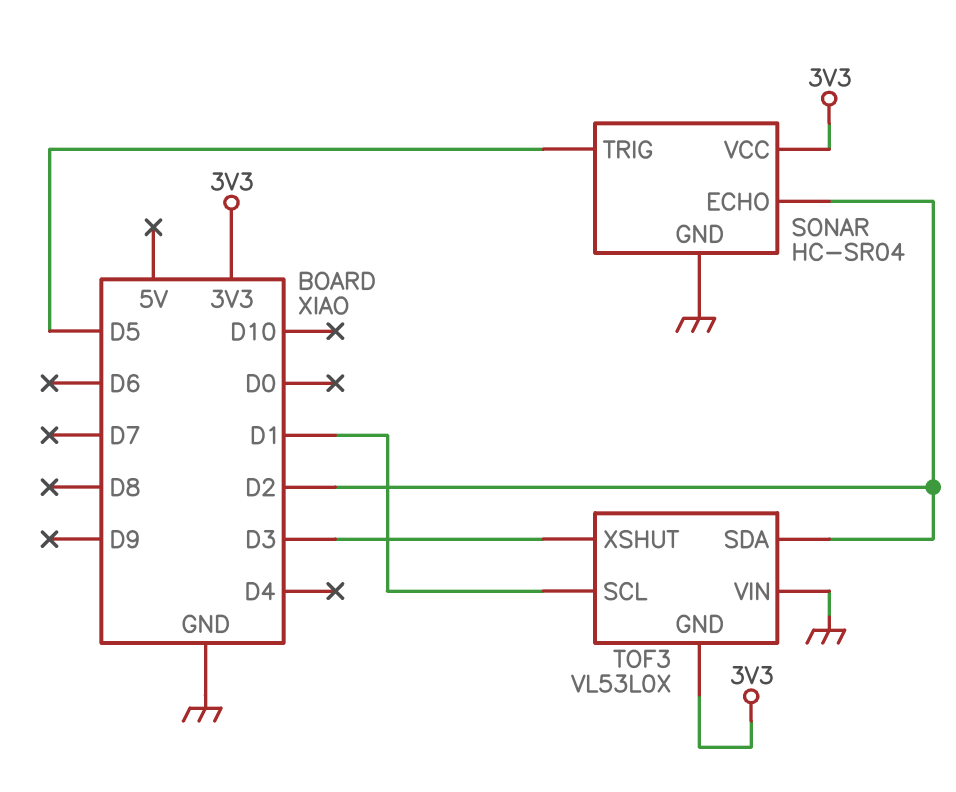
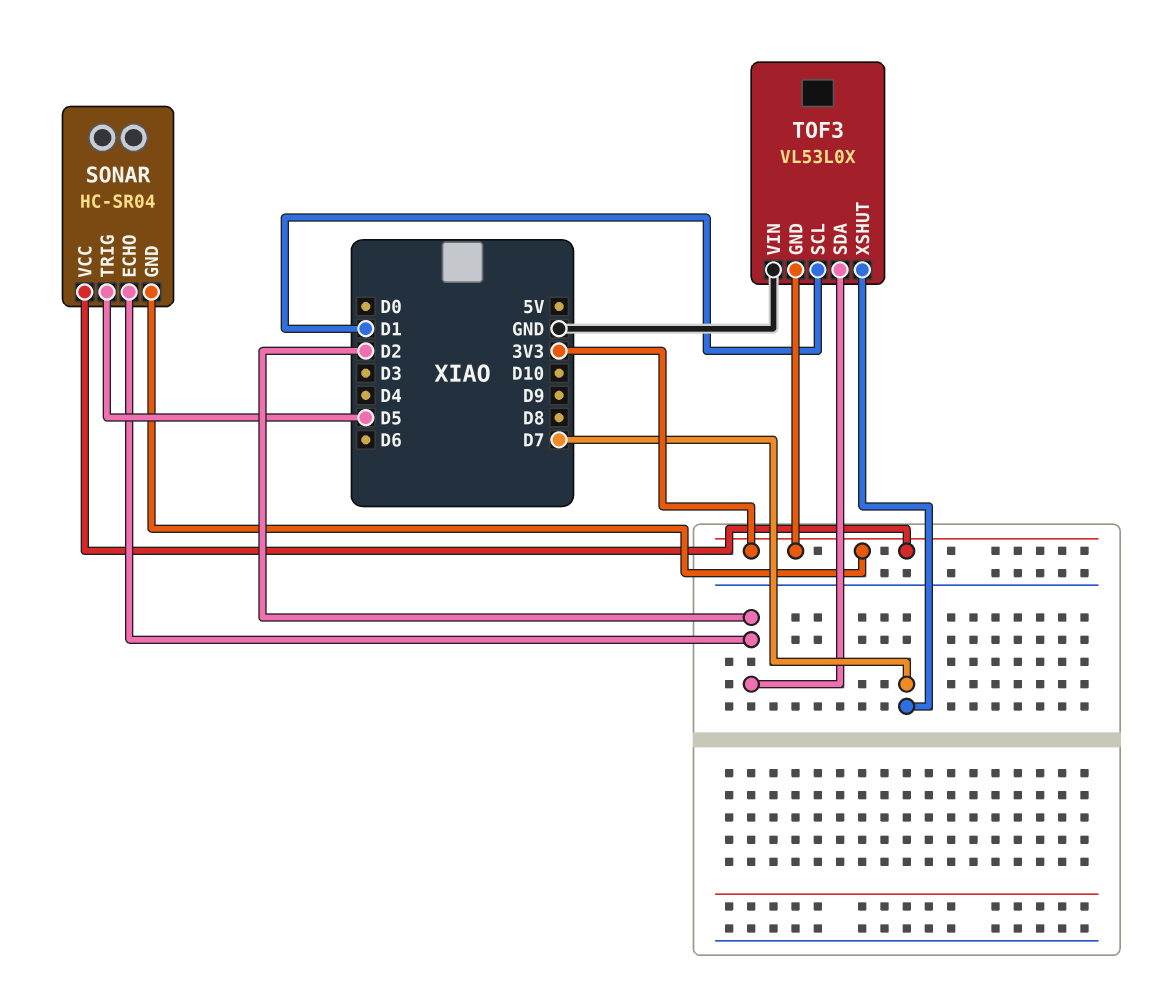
SONAR pin GND: GND -> 3V3
TOF3 pin XSHUT: D3 -> D7

